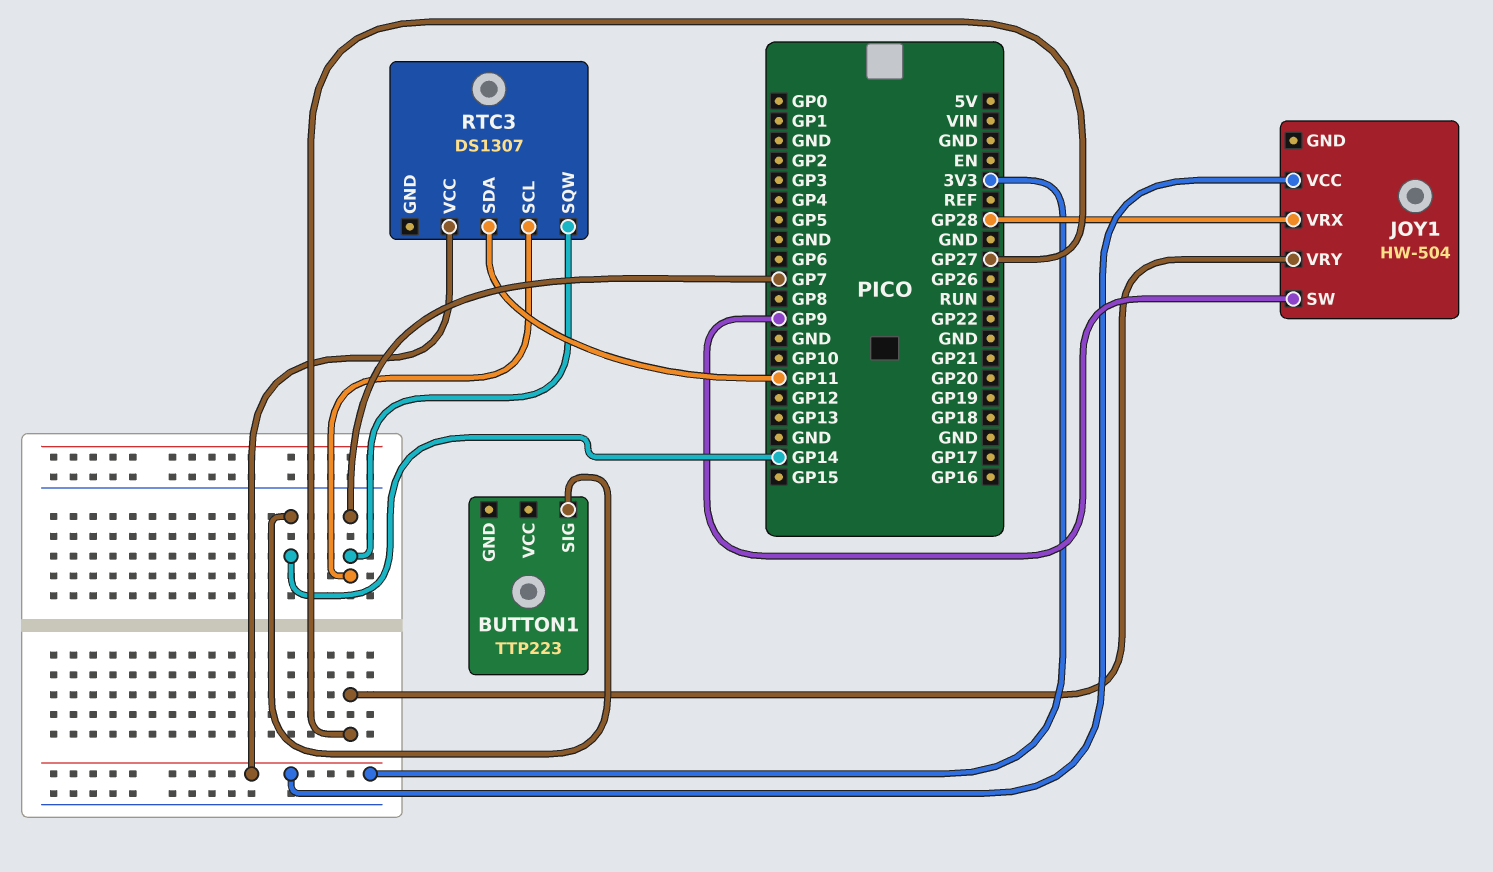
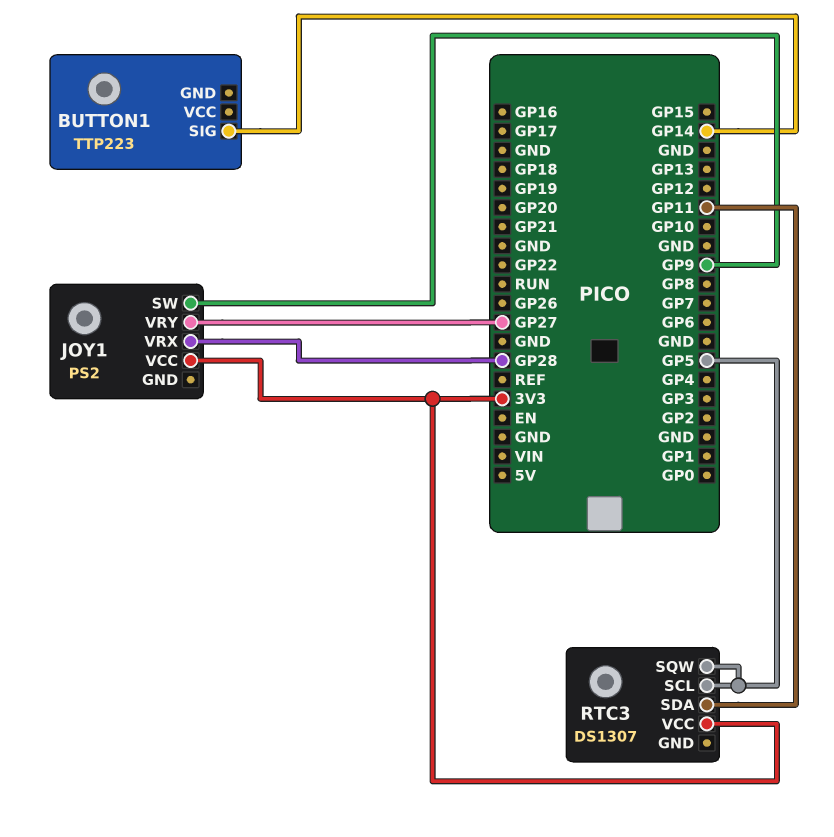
JOY1: HW-504 -> PS2
RTC3 pin SCL: GP7 -> GP5
RTC3 pin SQW: GP7 -> GP5

